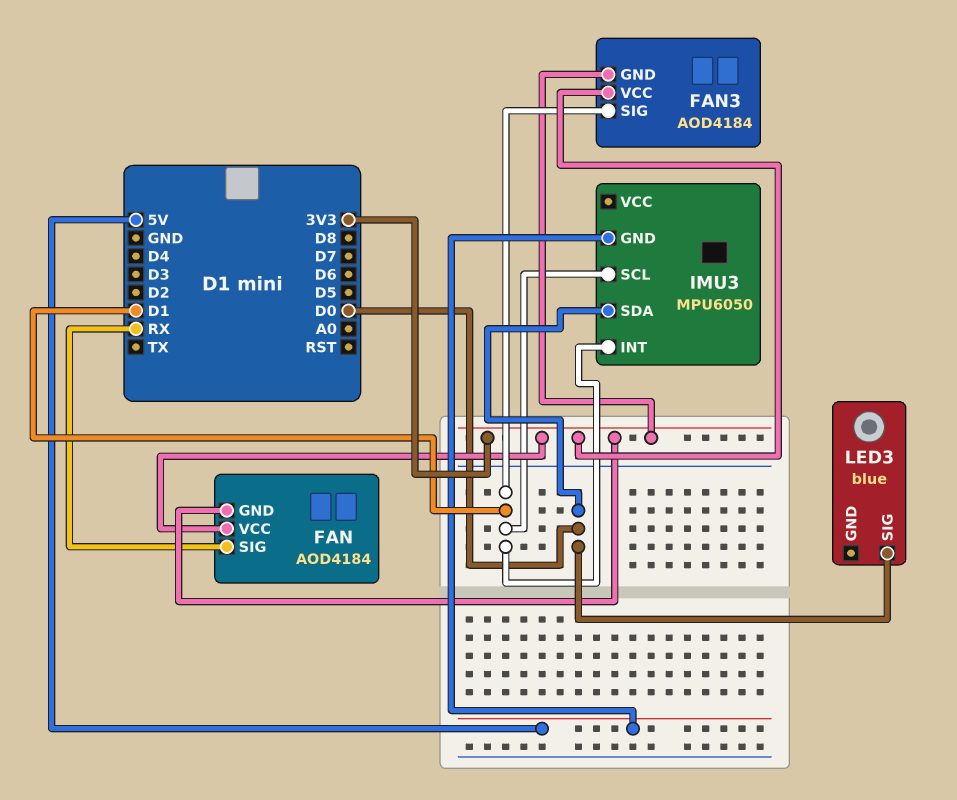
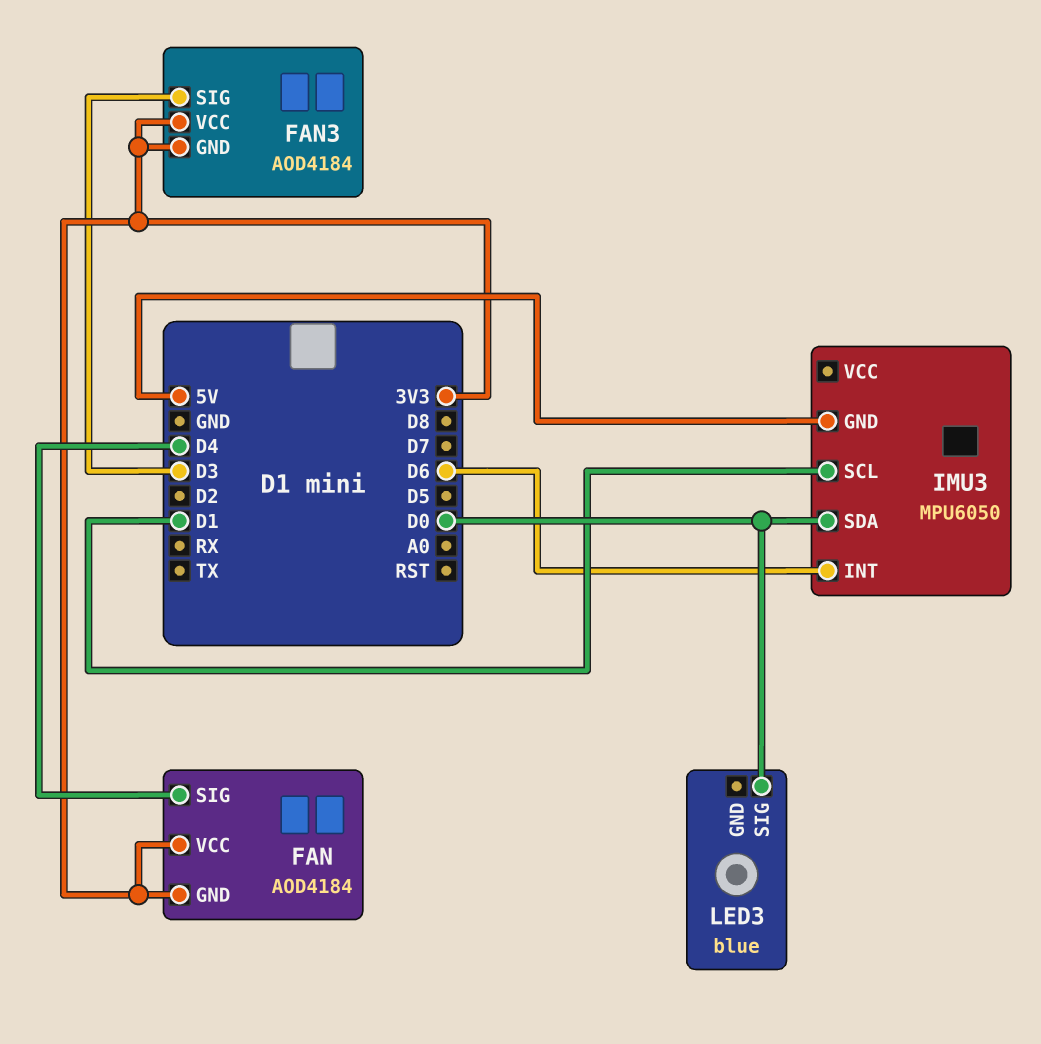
FAN pin SIG: RX -> D4
FAN3 pin SIG: D1 -> D3
IMU3 pin INT: D1 -> D6

